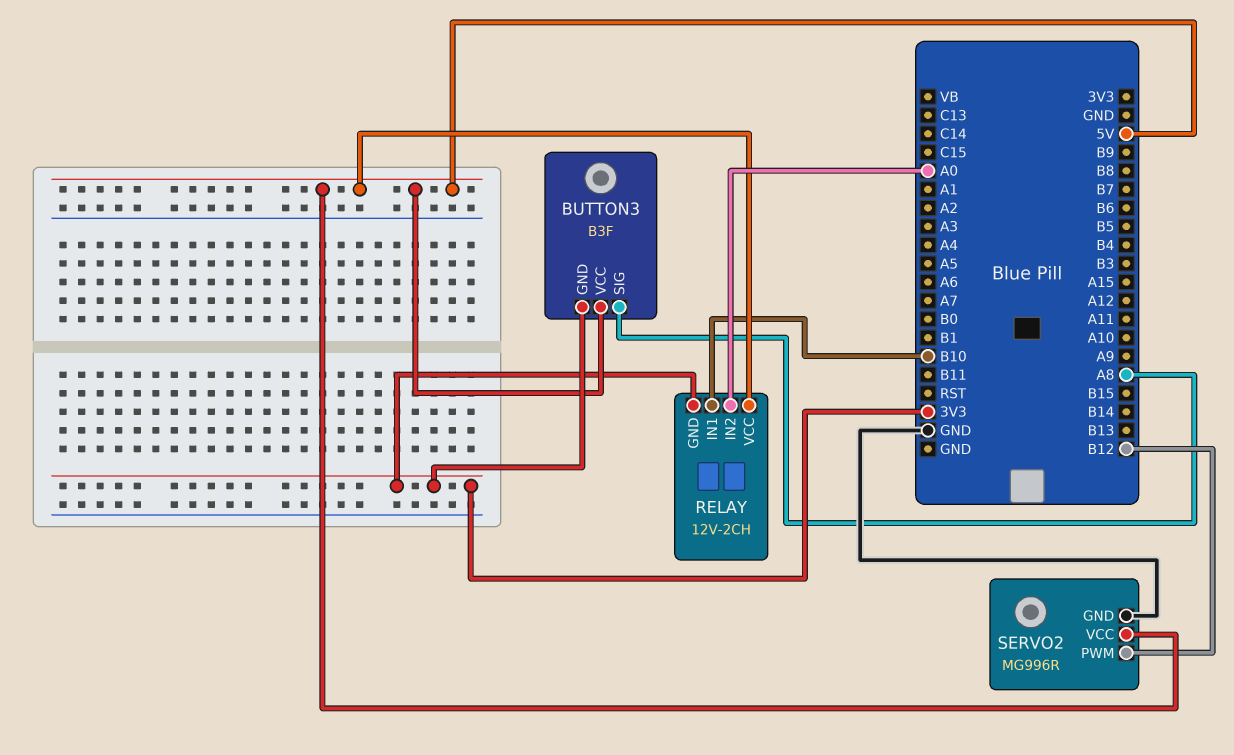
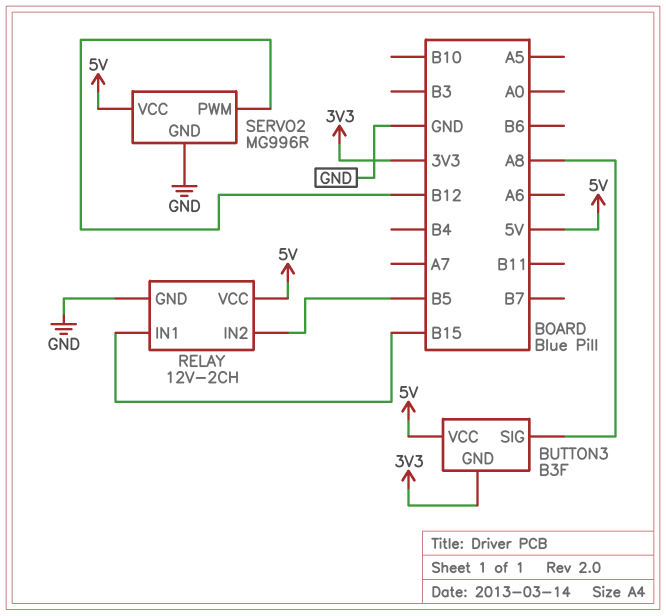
RELAY pin GND: 3V3 -> GND
RELAY pin IN1: B10 -> B15
RELAY pin IN2: A0 -> B5

